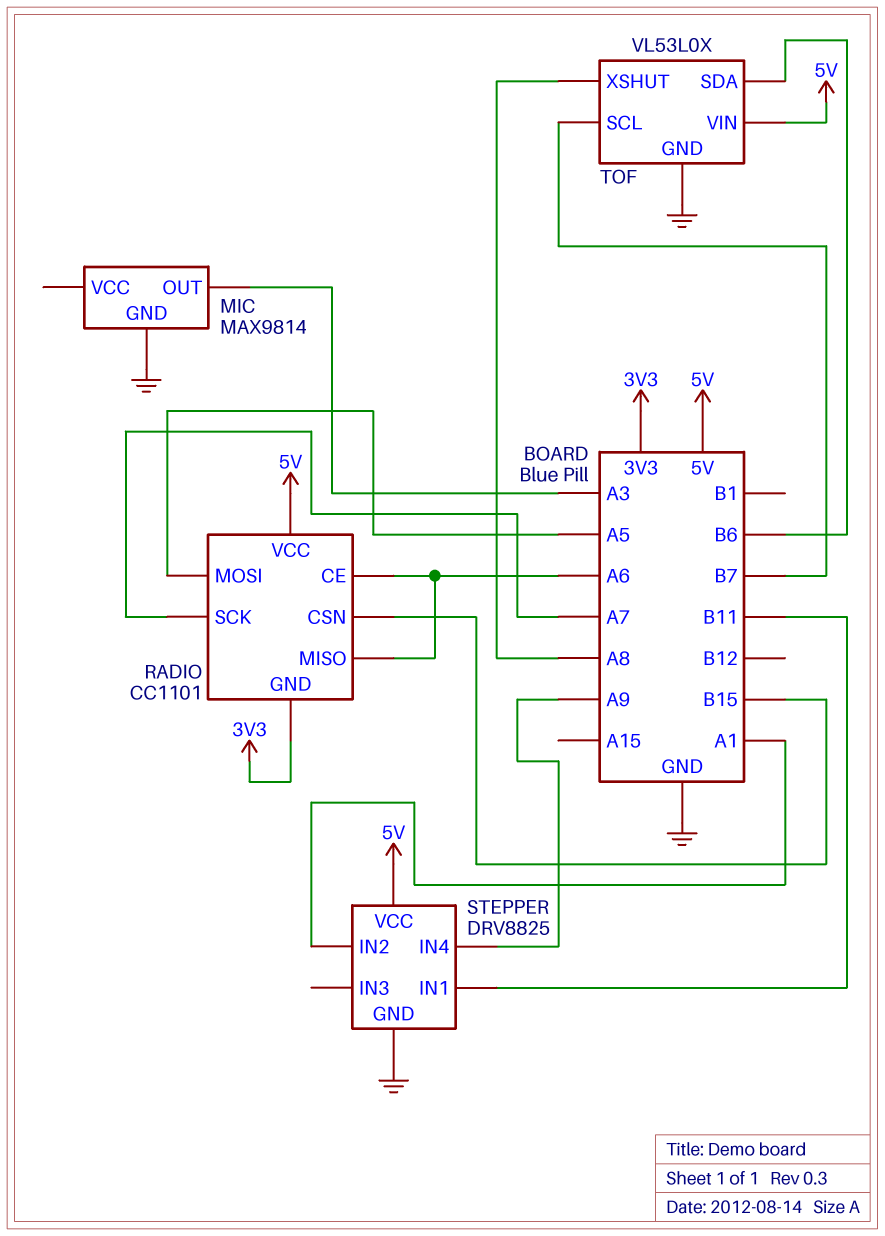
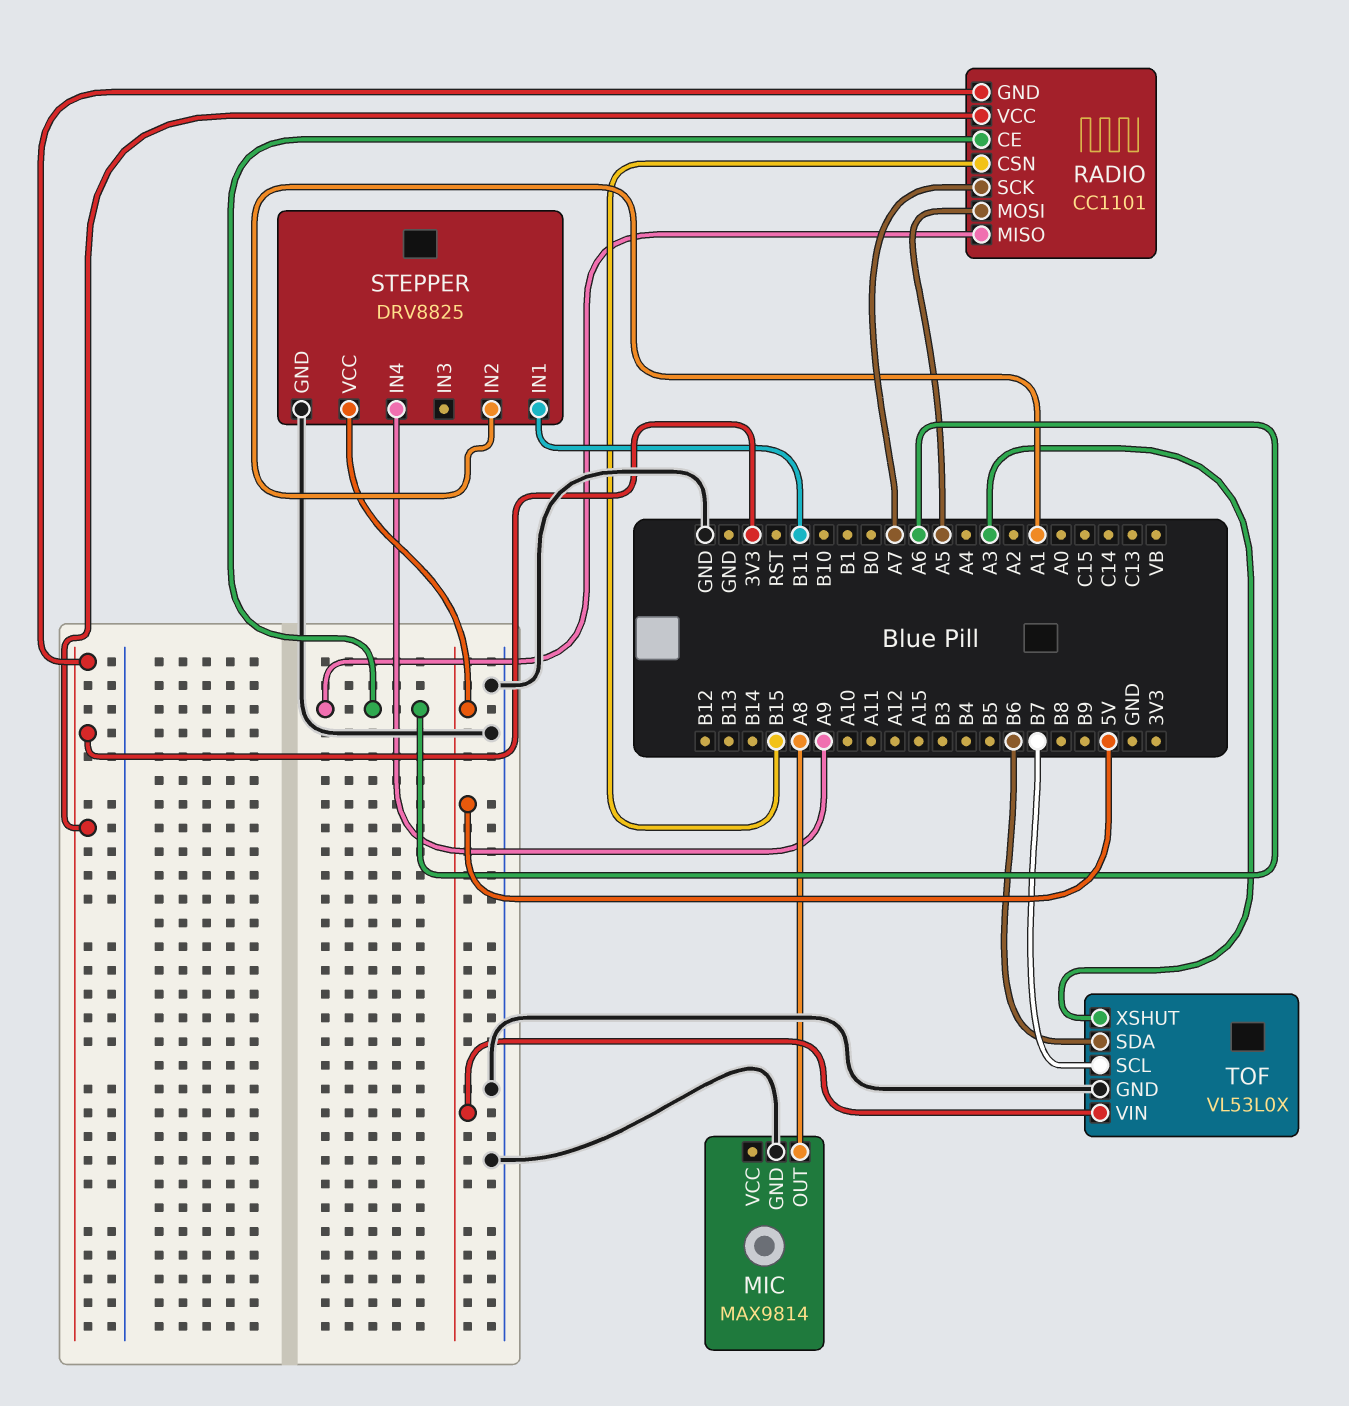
MIC pin OUT: A3 -> A8
RADIO pin VCC: 5V -> 3V3
TOF pin XSHUT: A8 -> A3

